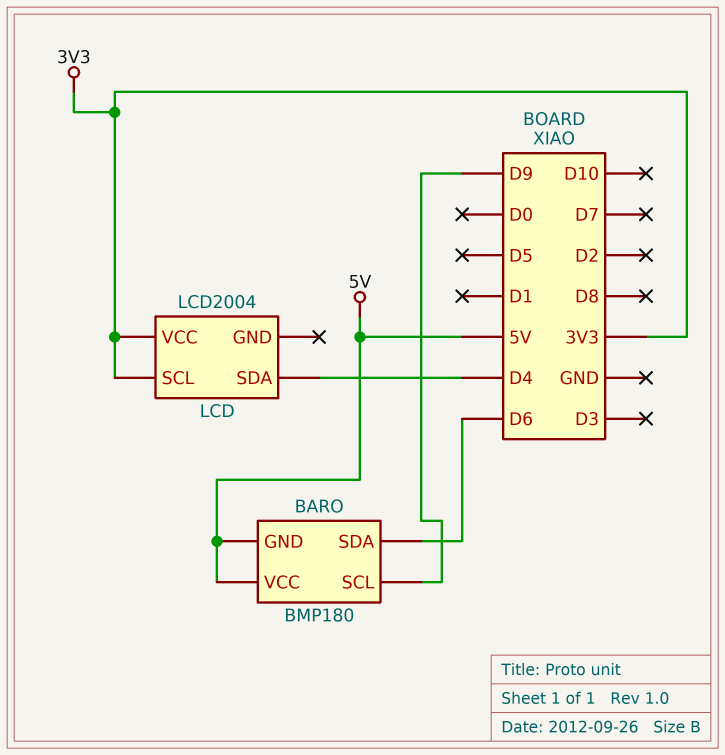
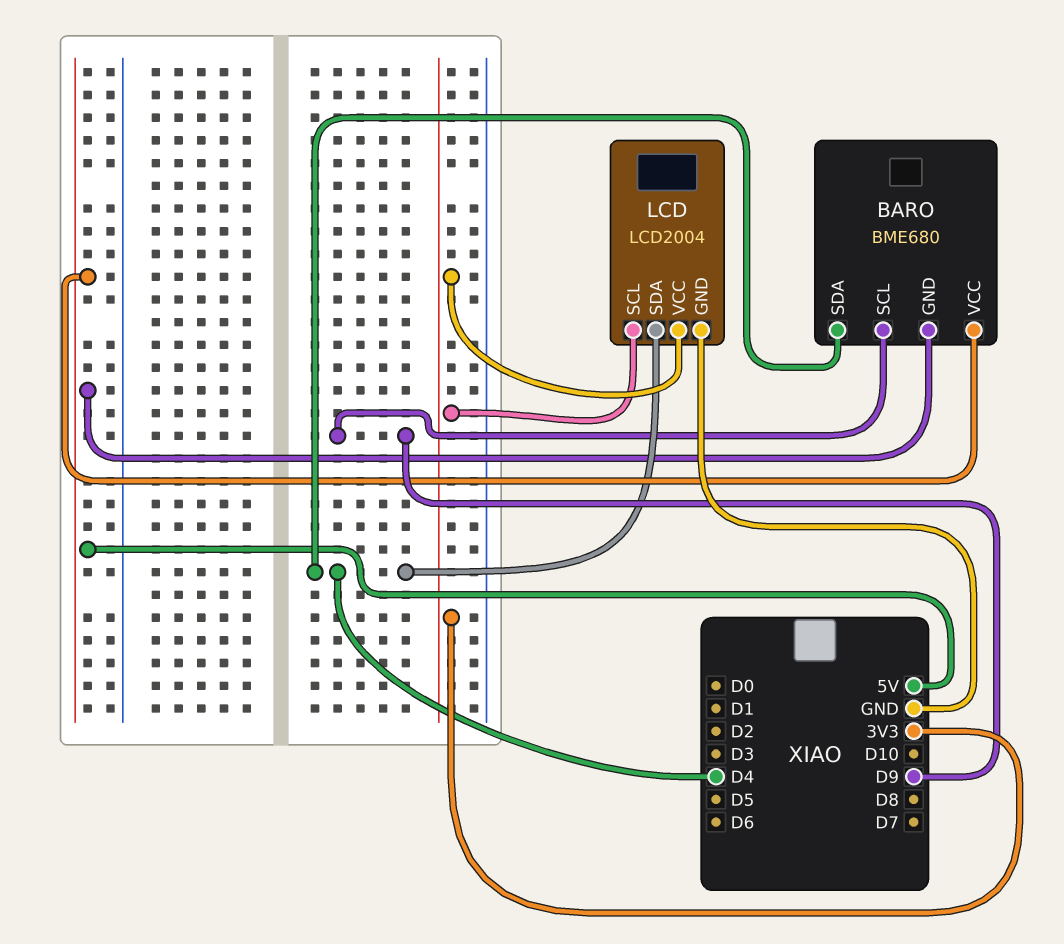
BARO: BMP180 -> BME680
BARO pin SDA: D6 -> D4
LCD pin GND: none -> GND

